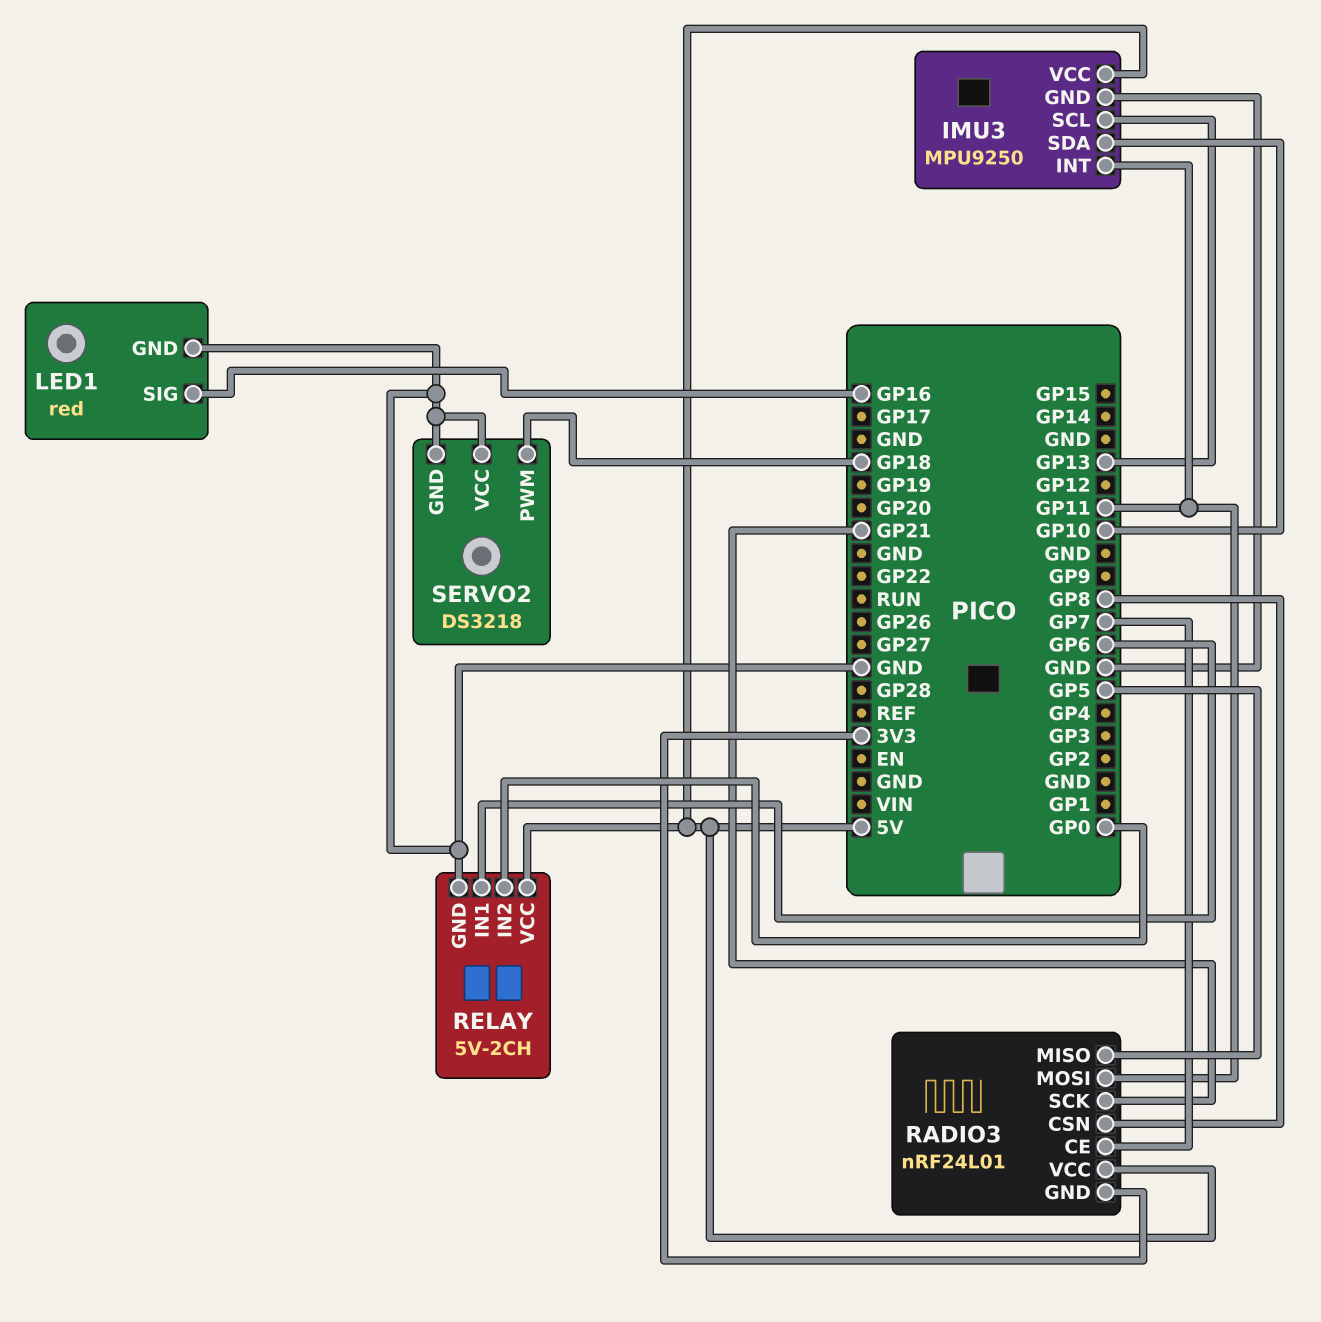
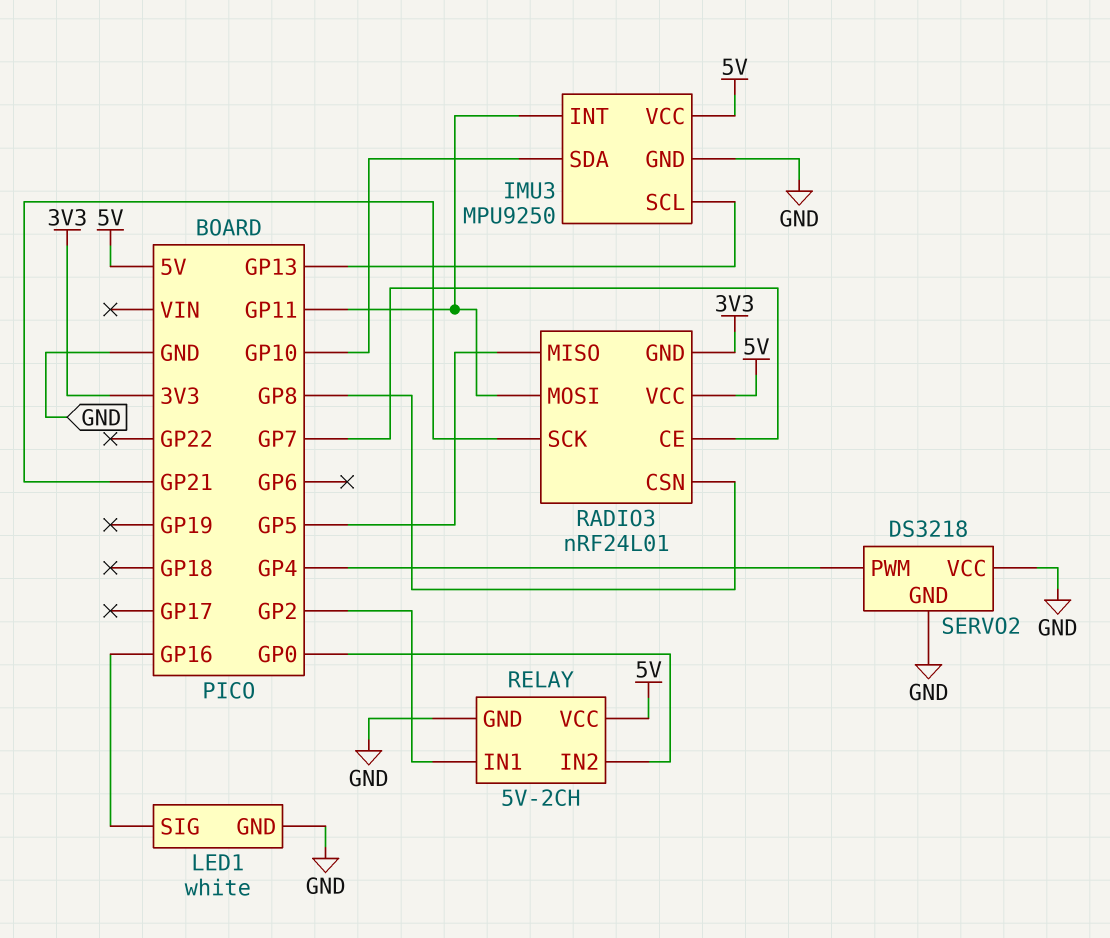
LED1: red -> white
RELAY pin IN1: GP6 -> GP2
SERVO2 pin PWM: GP18 -> GP4

